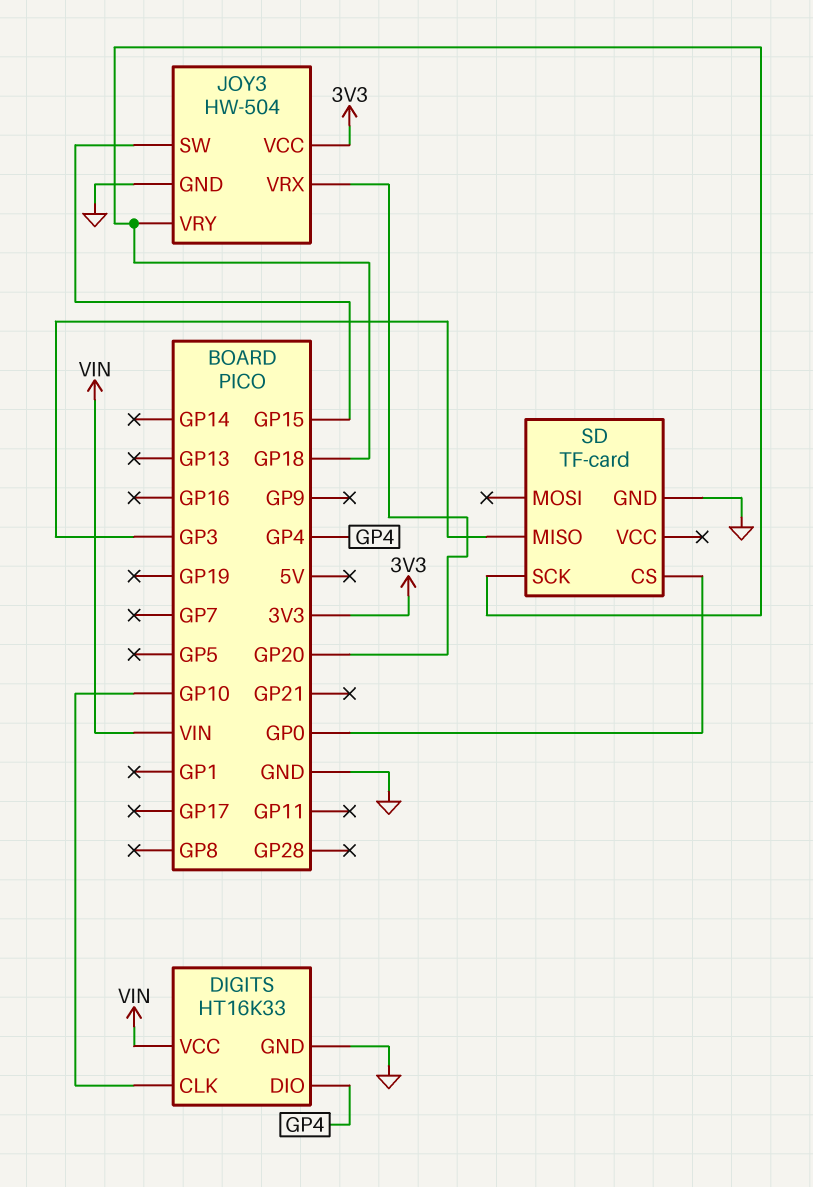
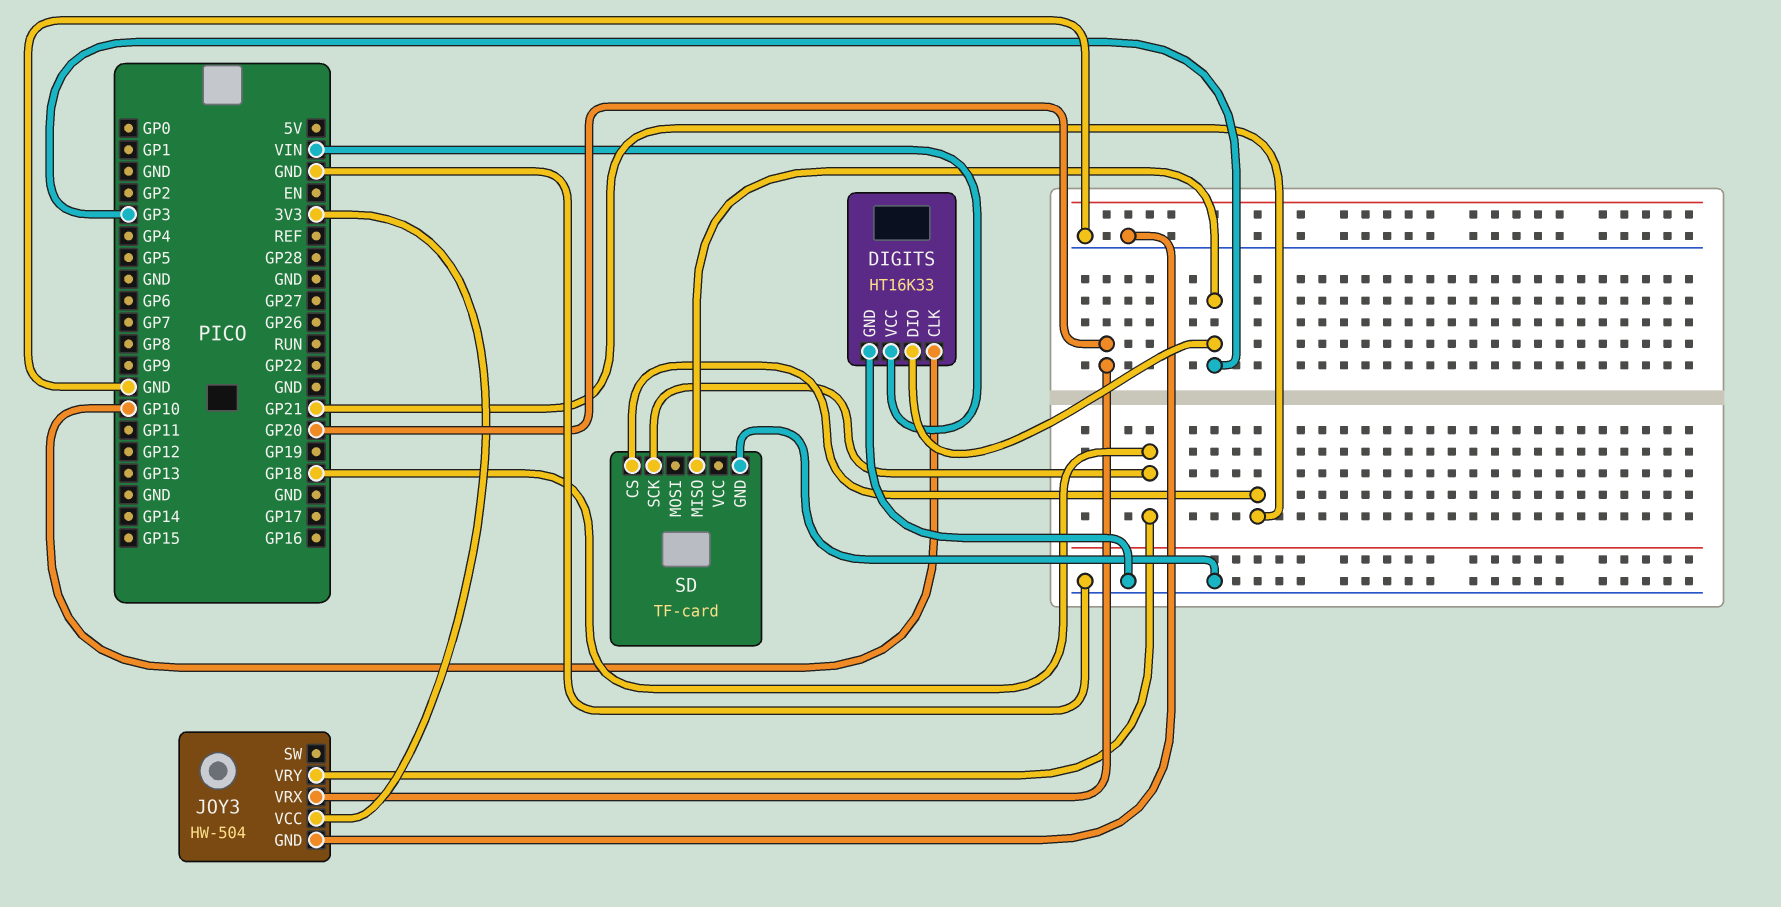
DIGITS pin DIO: GP4 -> GP3
JOY3 pin SW: GP15 -> none
SD pin CS: GP0 -> GP21

